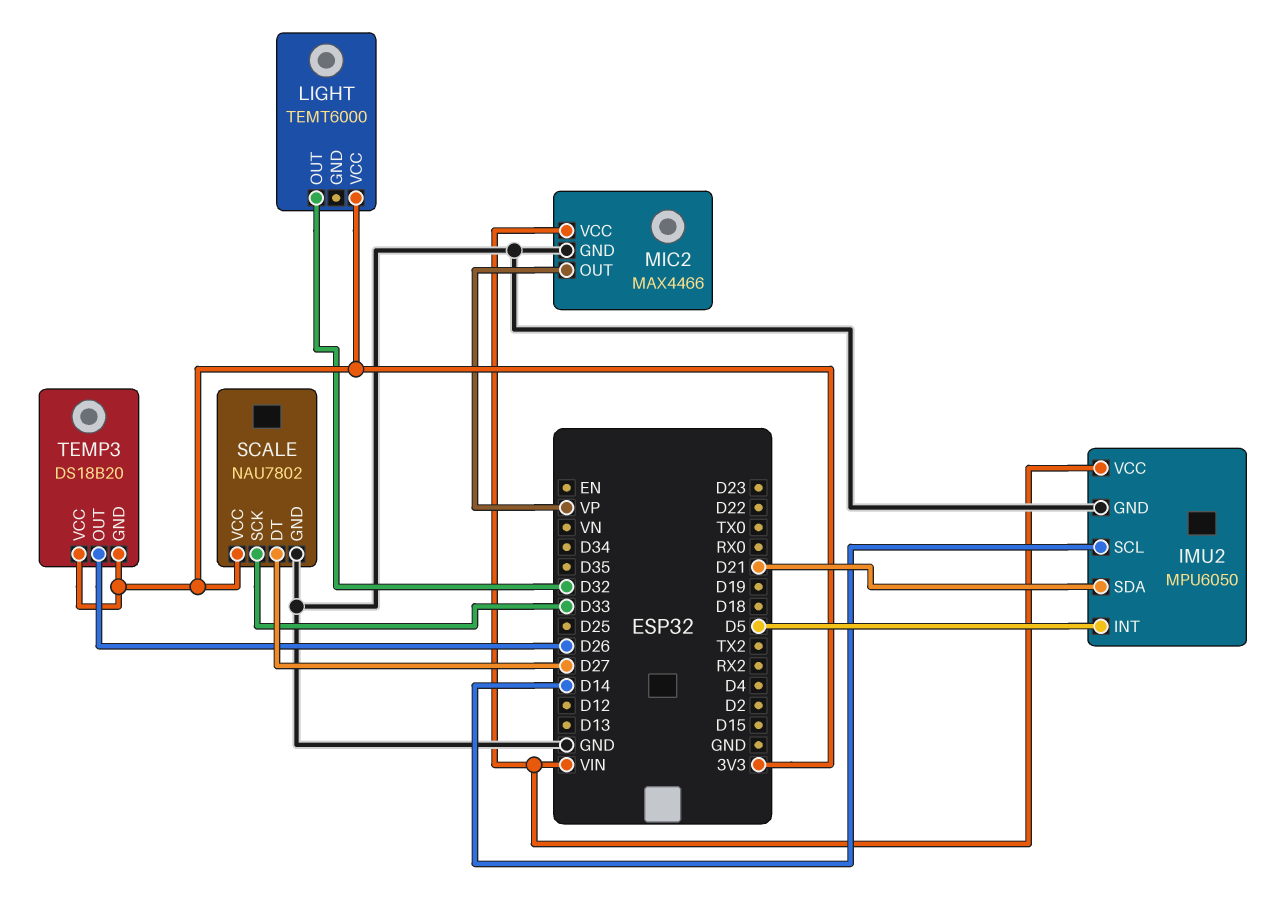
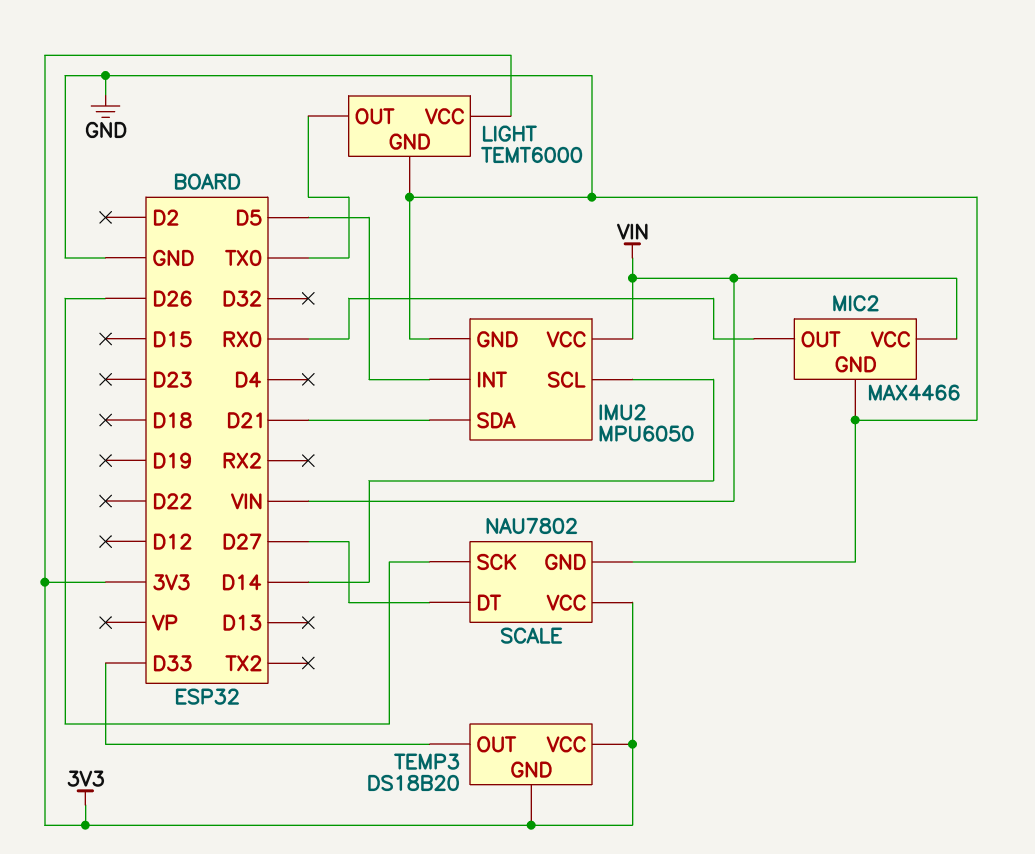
LIGHT pin GND: none -> GND
LIGHT pin OUT: D32 -> TX0
MIC2 pin OUT: VP -> RX0
SCALE pin SCK: D33 -> D26
TEMP3 pin OUT: D26 -> D33

